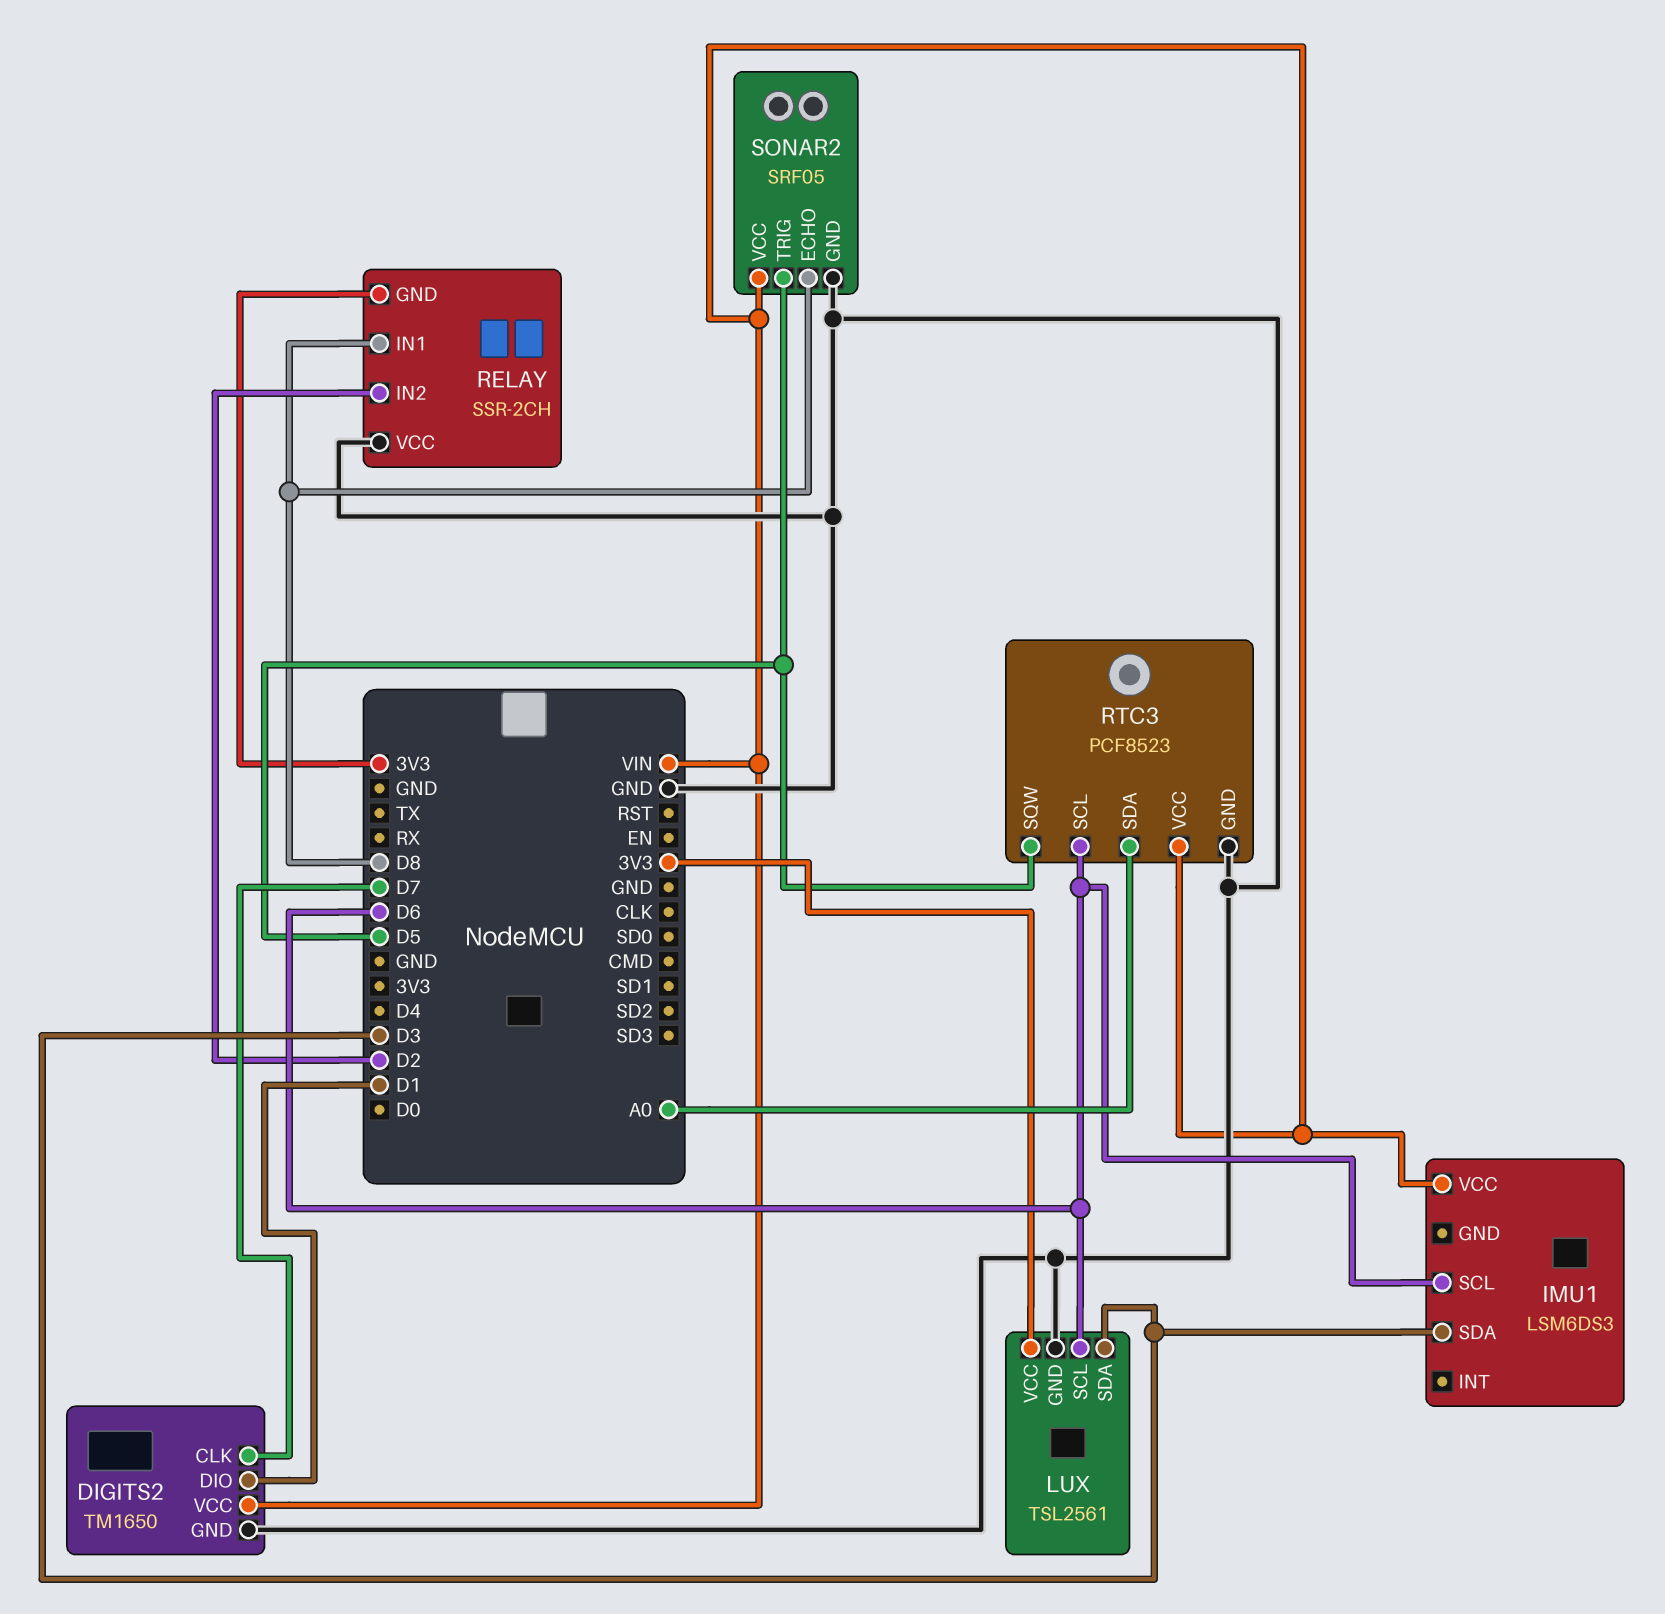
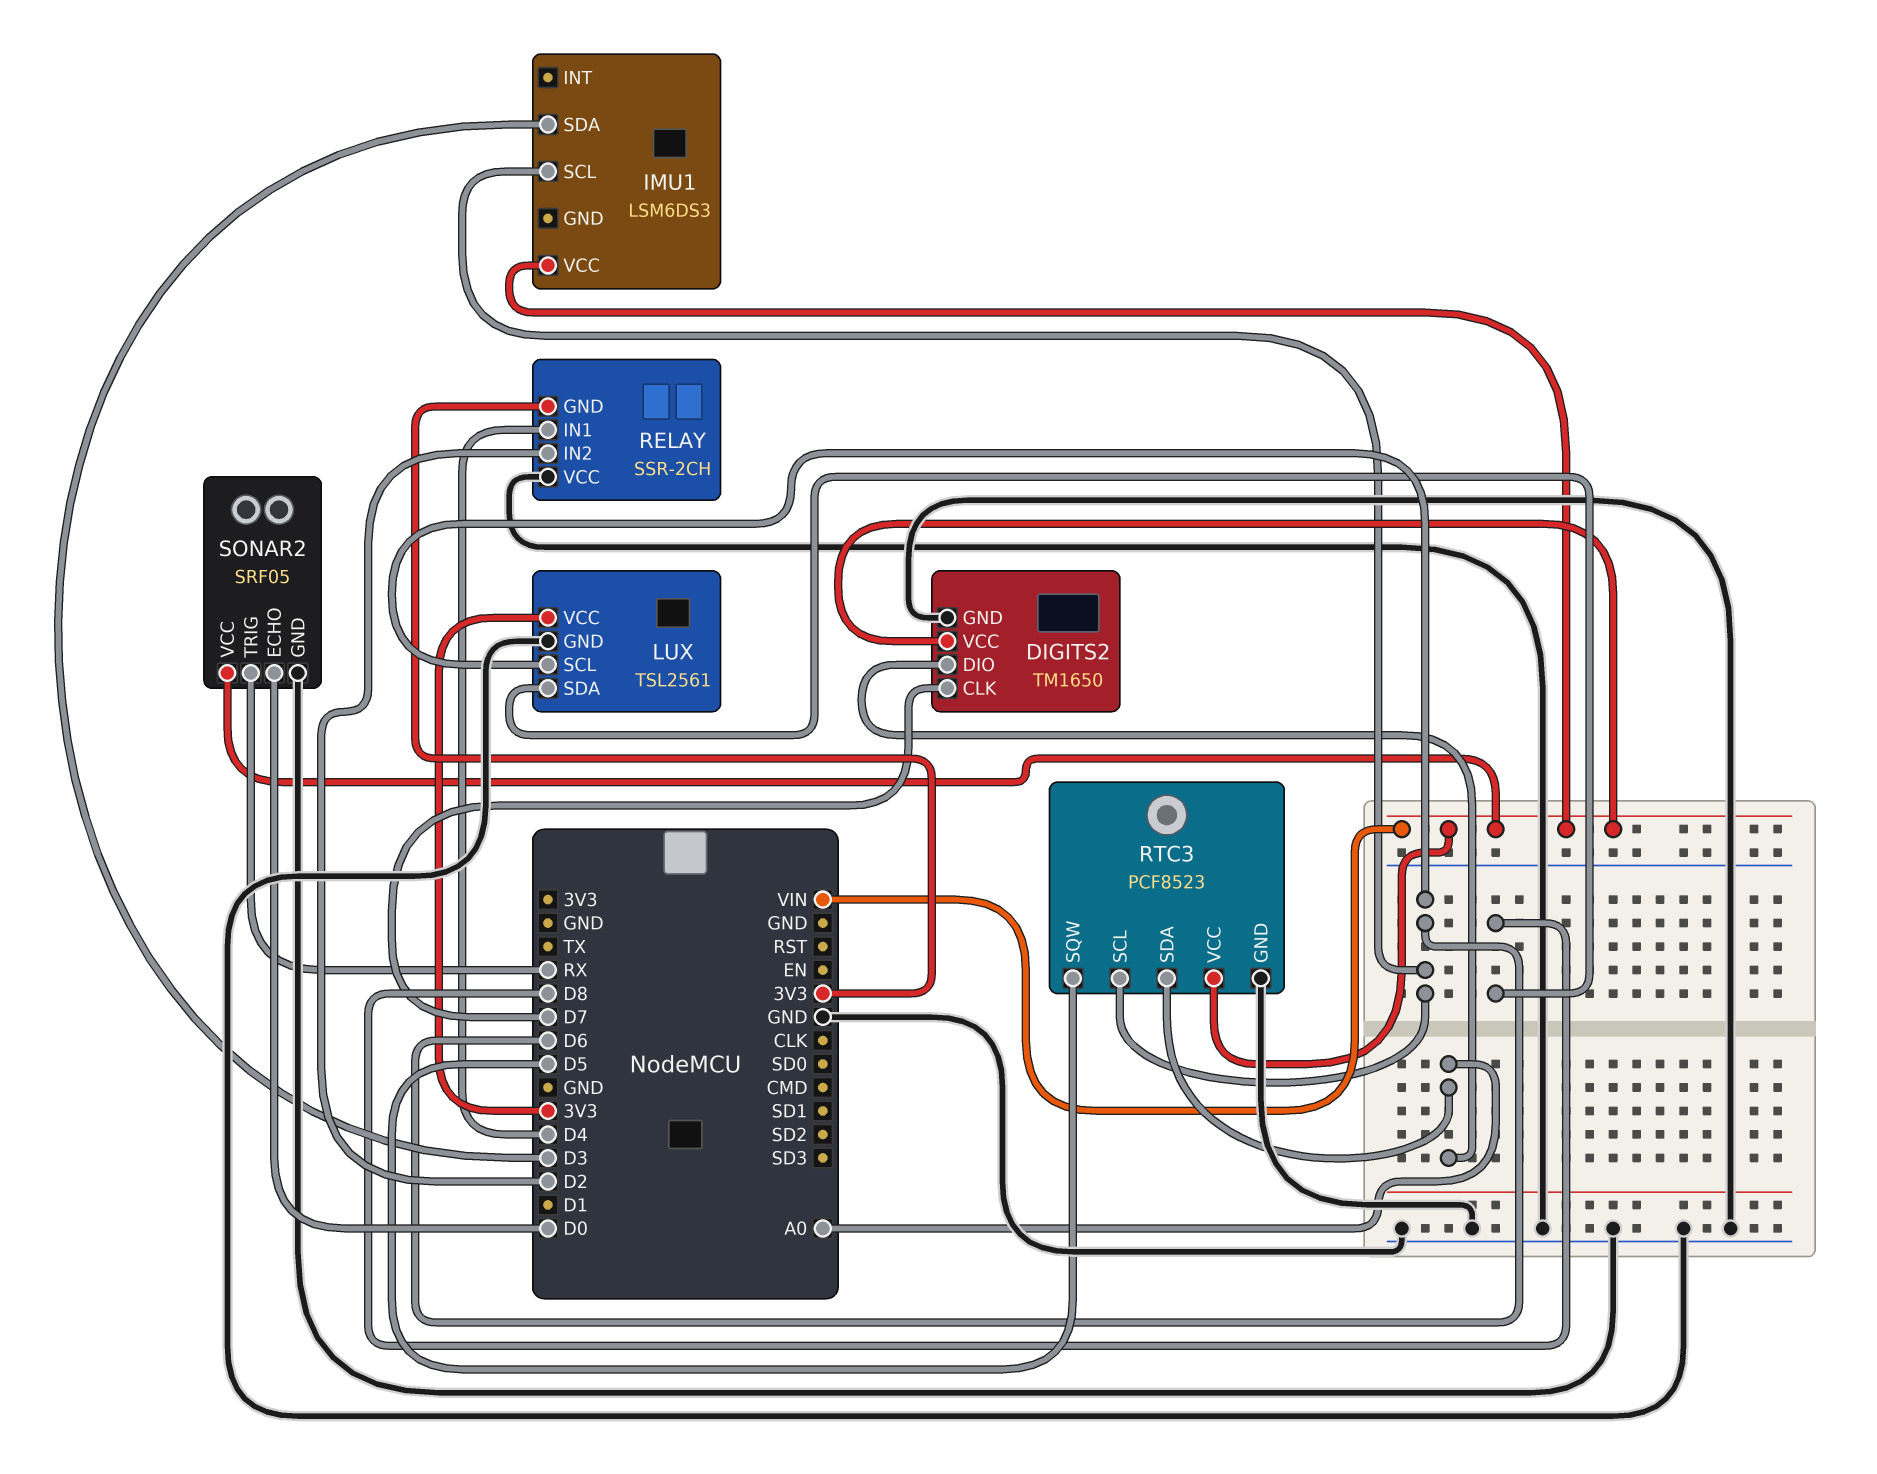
DIGITS2 pin DIO: D1 -> A0
LUX pin SDA: D3 -> D8
RELAY pin IN1: D8 -> D4
SONAR2 pin ECHO: D8 -> D0
SONAR2 pin TRIG: D5 -> RX

